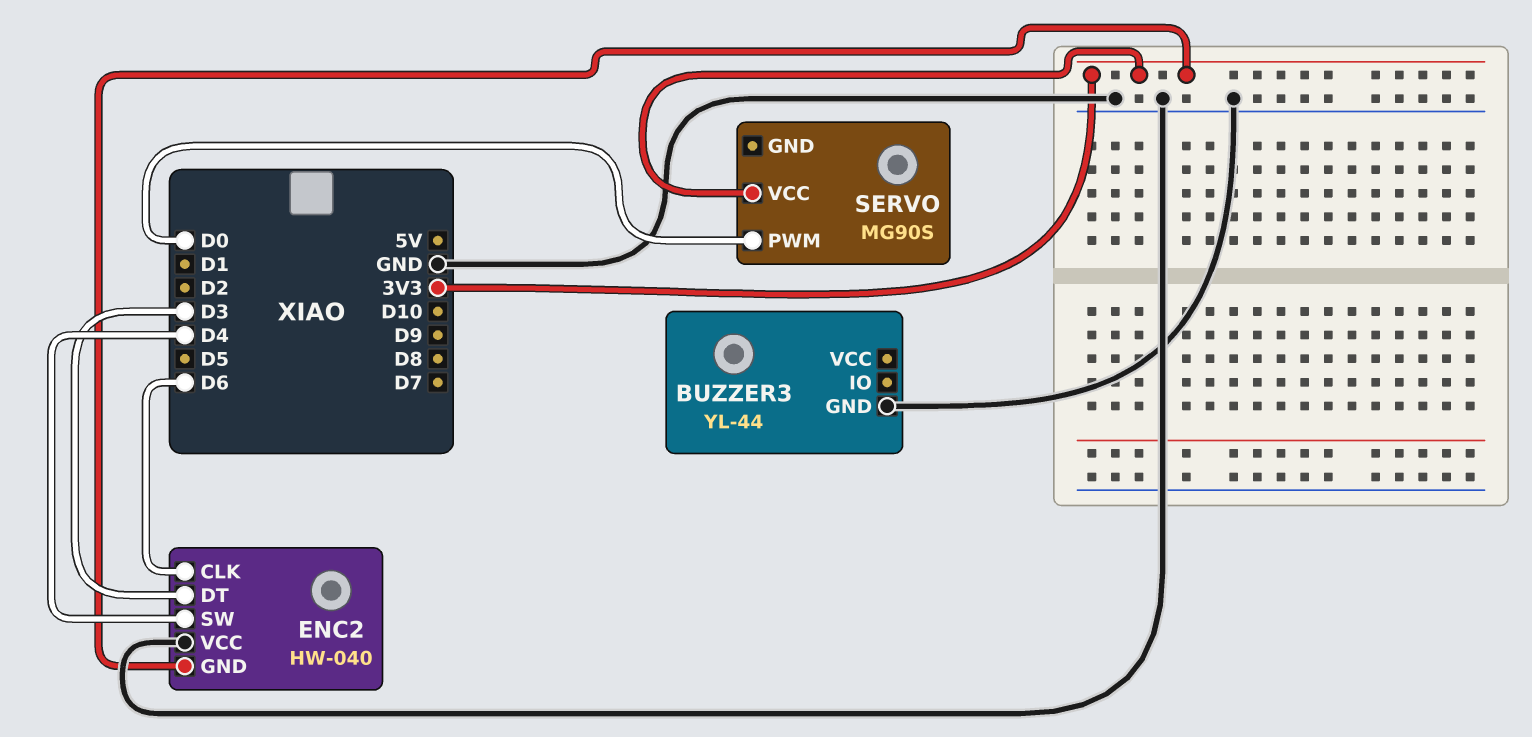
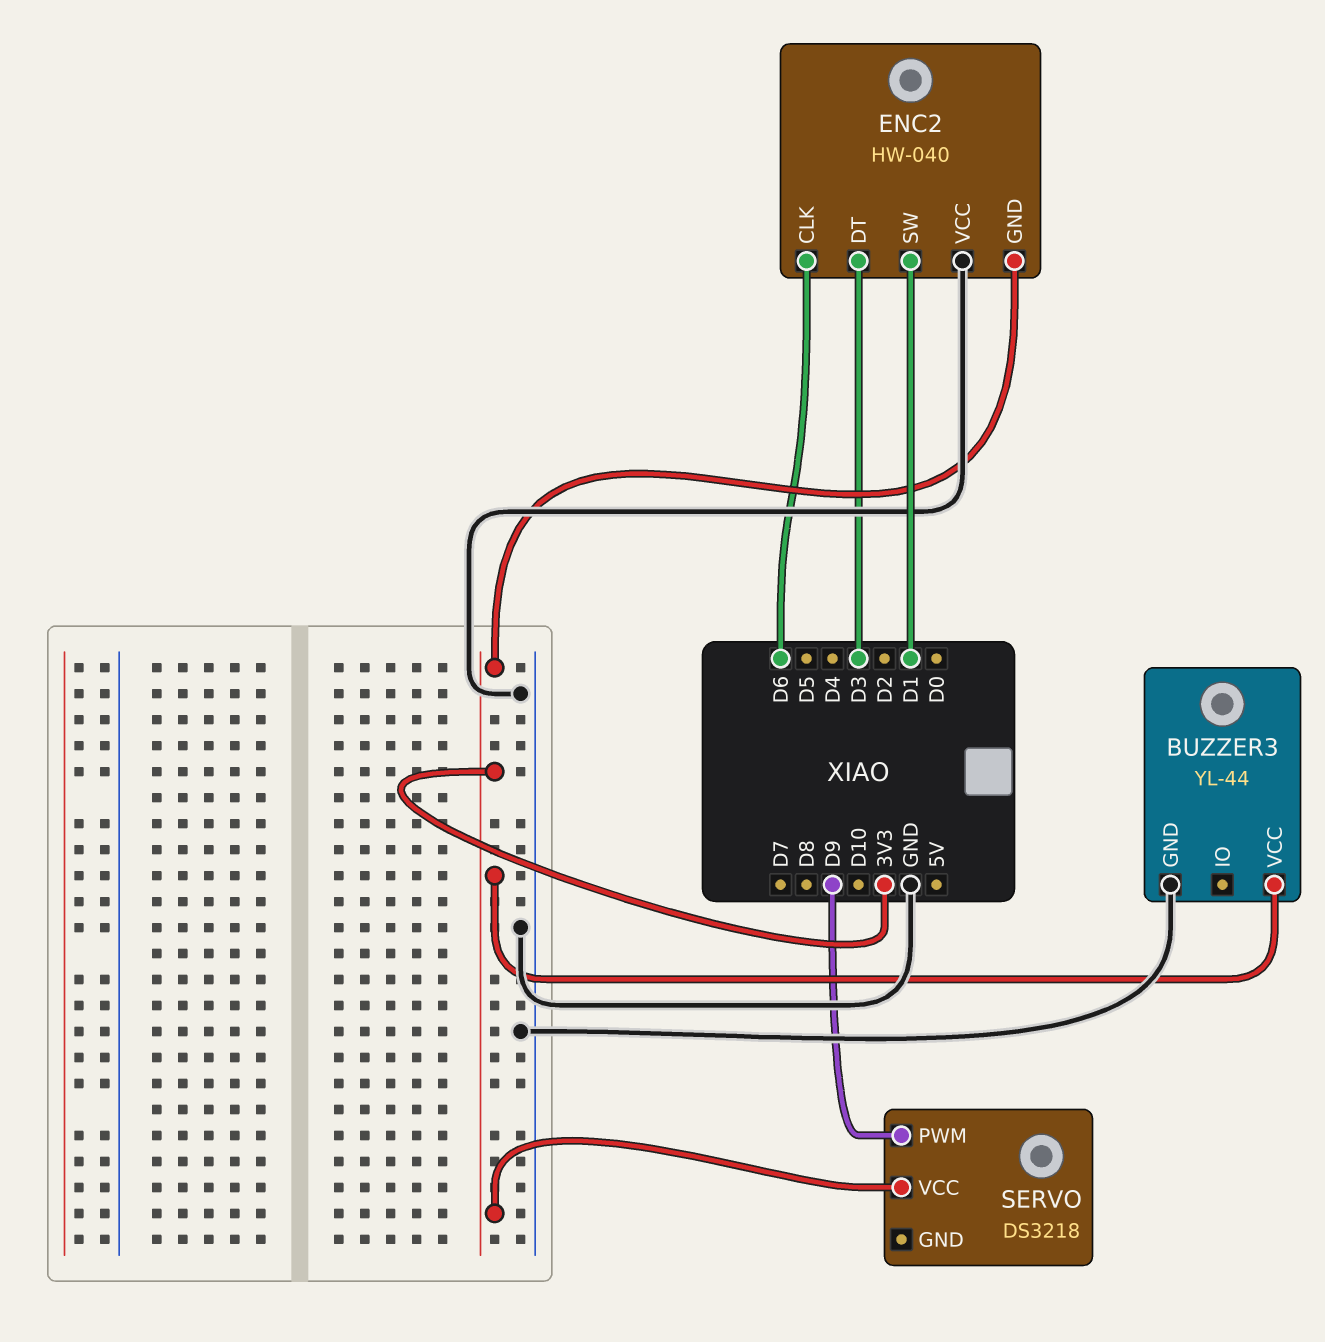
BUZZER3 pin VCC: none -> 3V3
ENC2 pin SW: D4 -> D1
SERVO: MG90S -> DS3218
SERVO pin PWM: D0 -> D9

